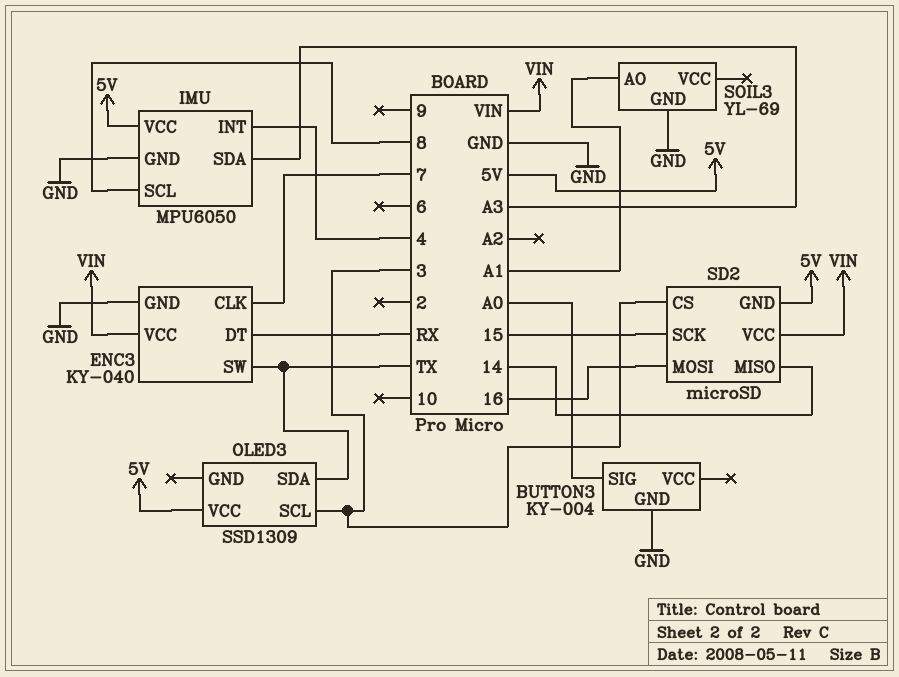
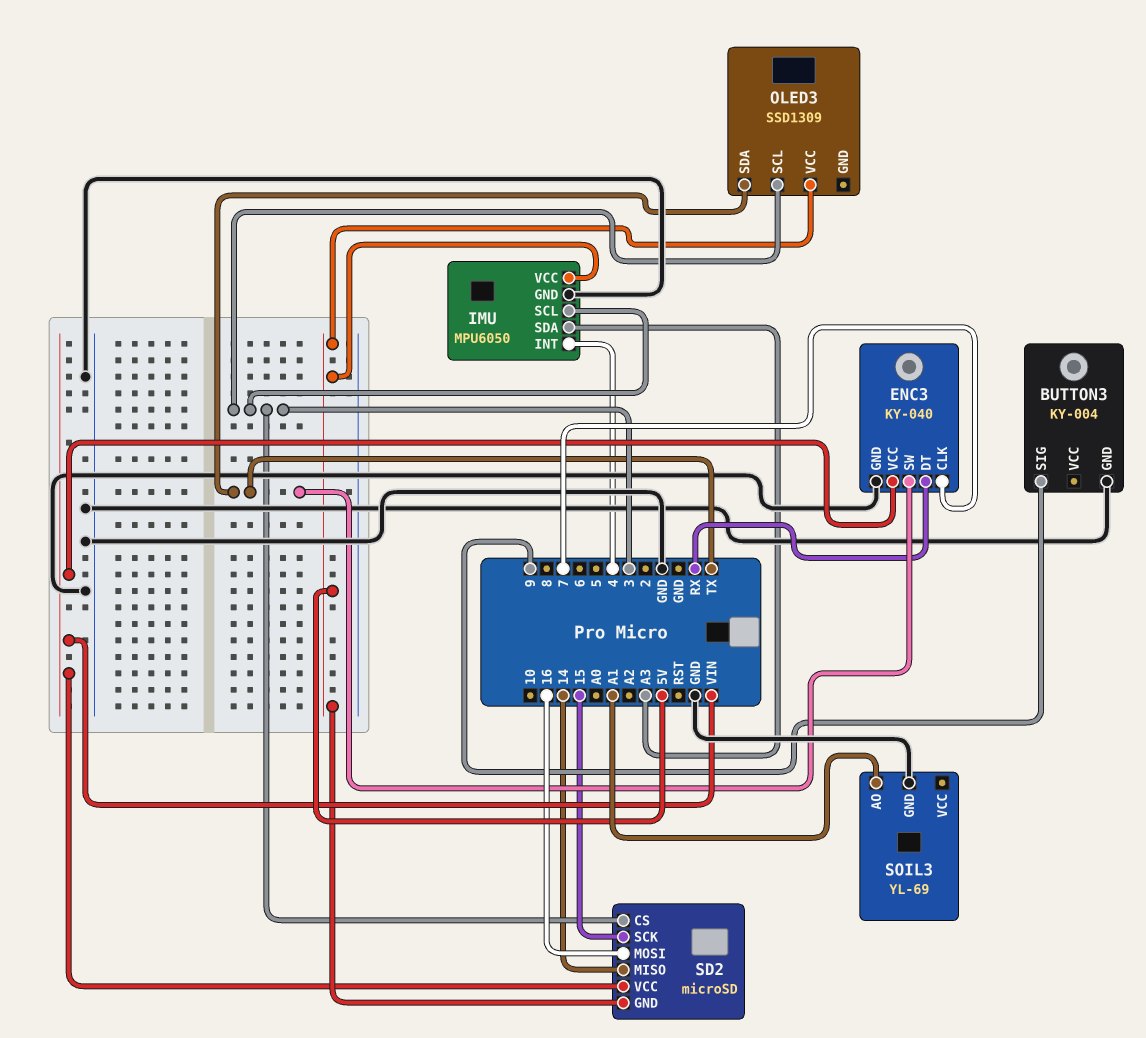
BUTTON3 pin SIG: A0 -> 9
IMU pin SCL: 8 -> 3

